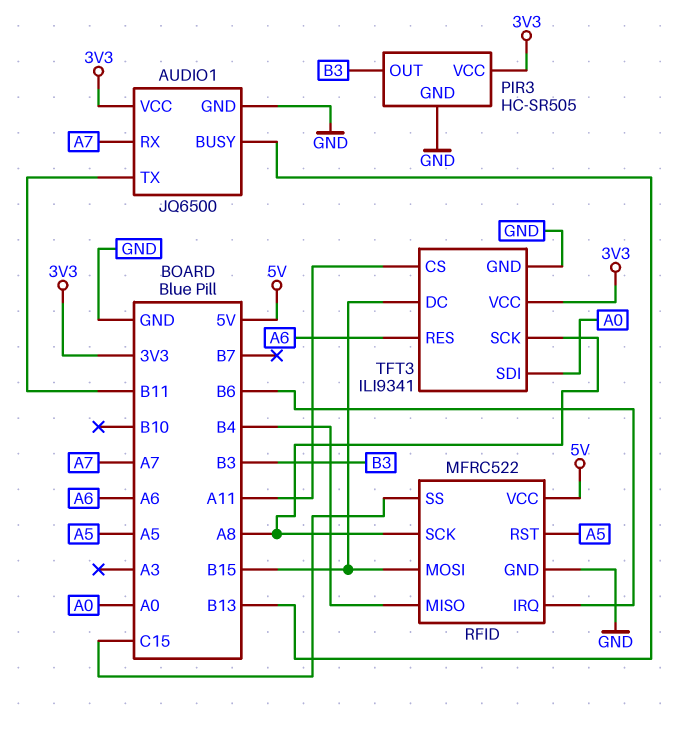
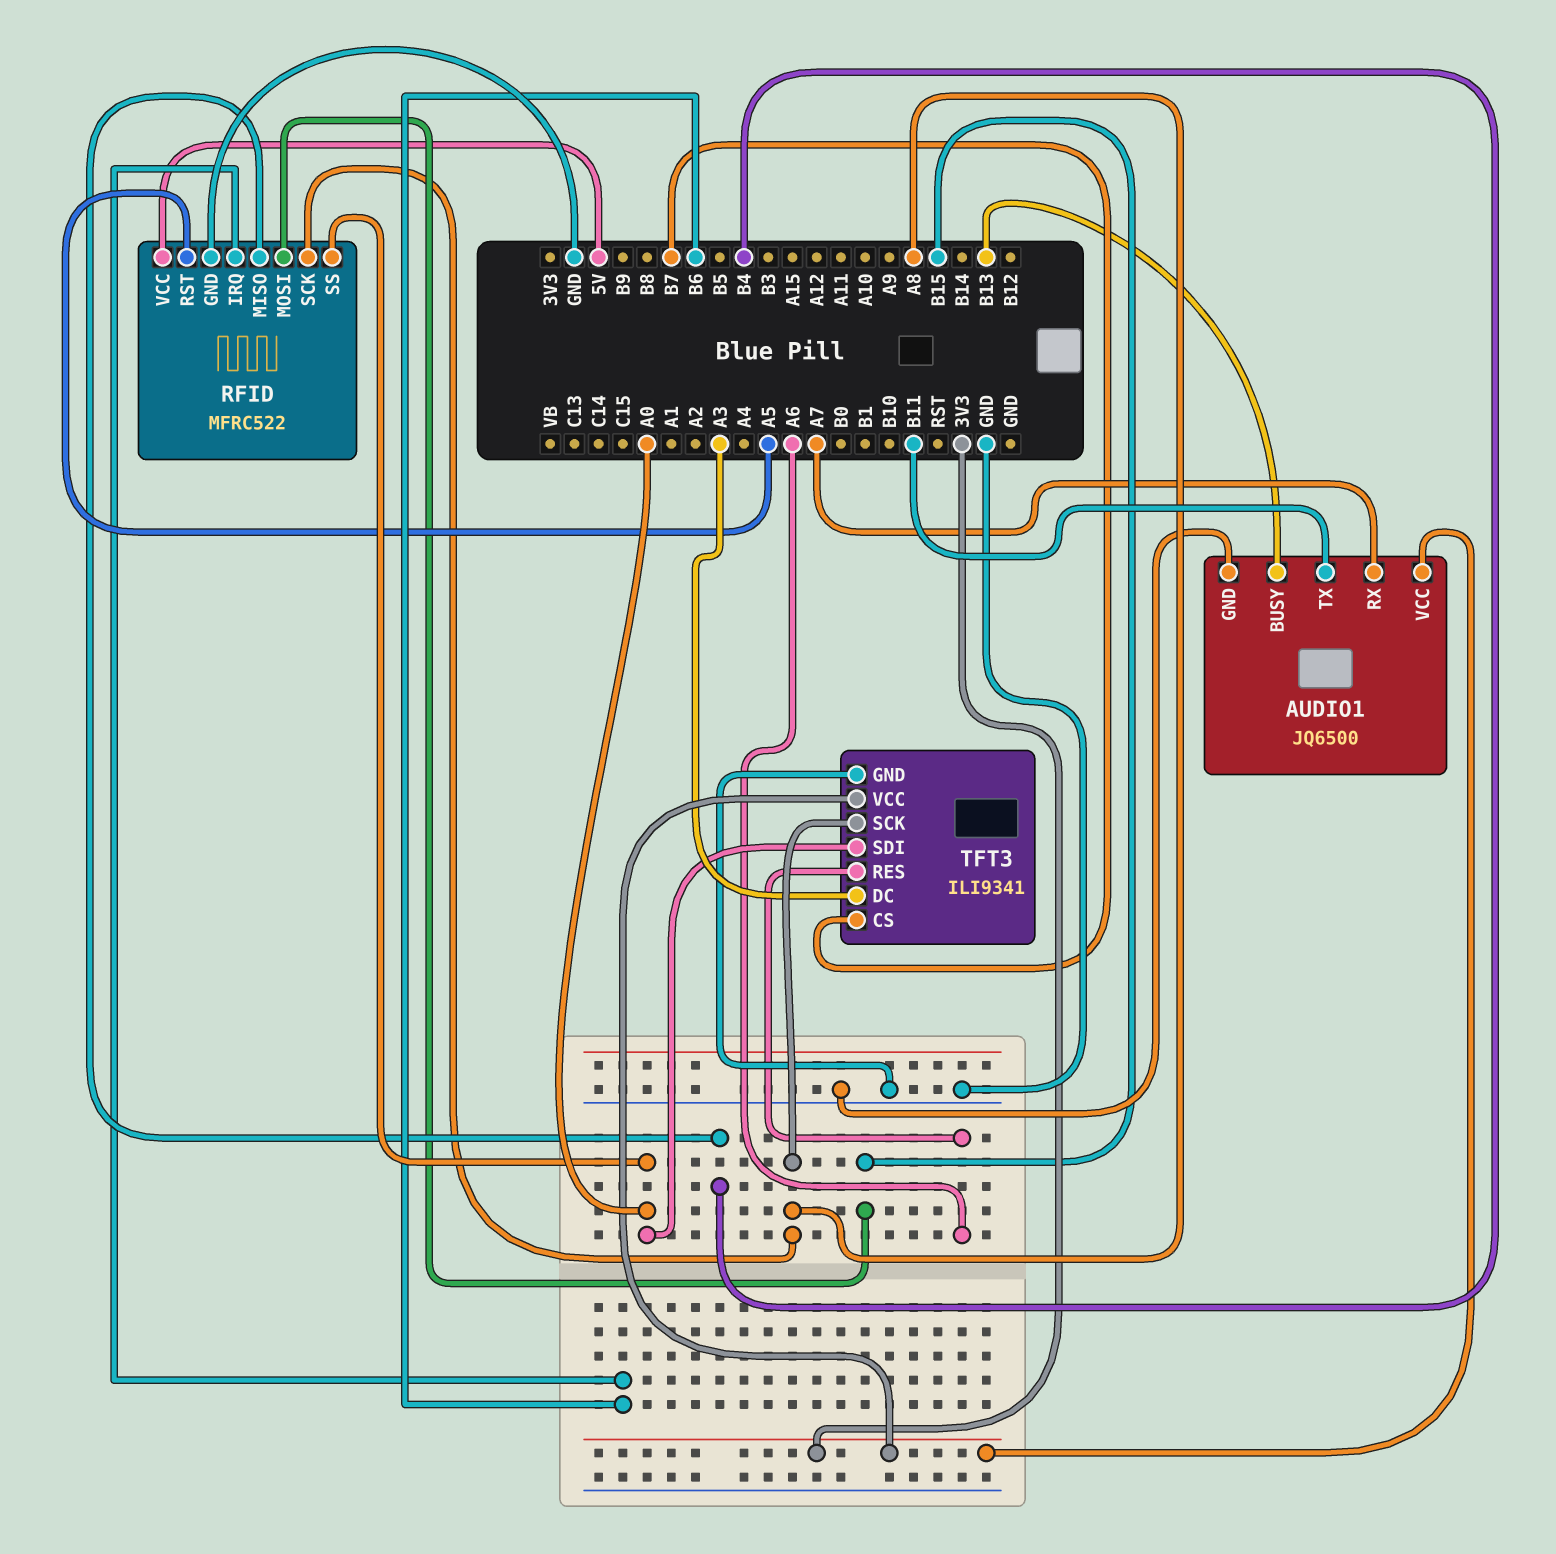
PIR3: HC-SR505 -> none
PIR3 pin GND: GND -> none
PIR3 pin OUT: B3 -> none
PIR3 pin VCC: 3V3 -> none
RFID pin SS: C15 -> A0
TFT3 pin CS: A11 -> B7
TFT3 pin DC: B15 -> A3

